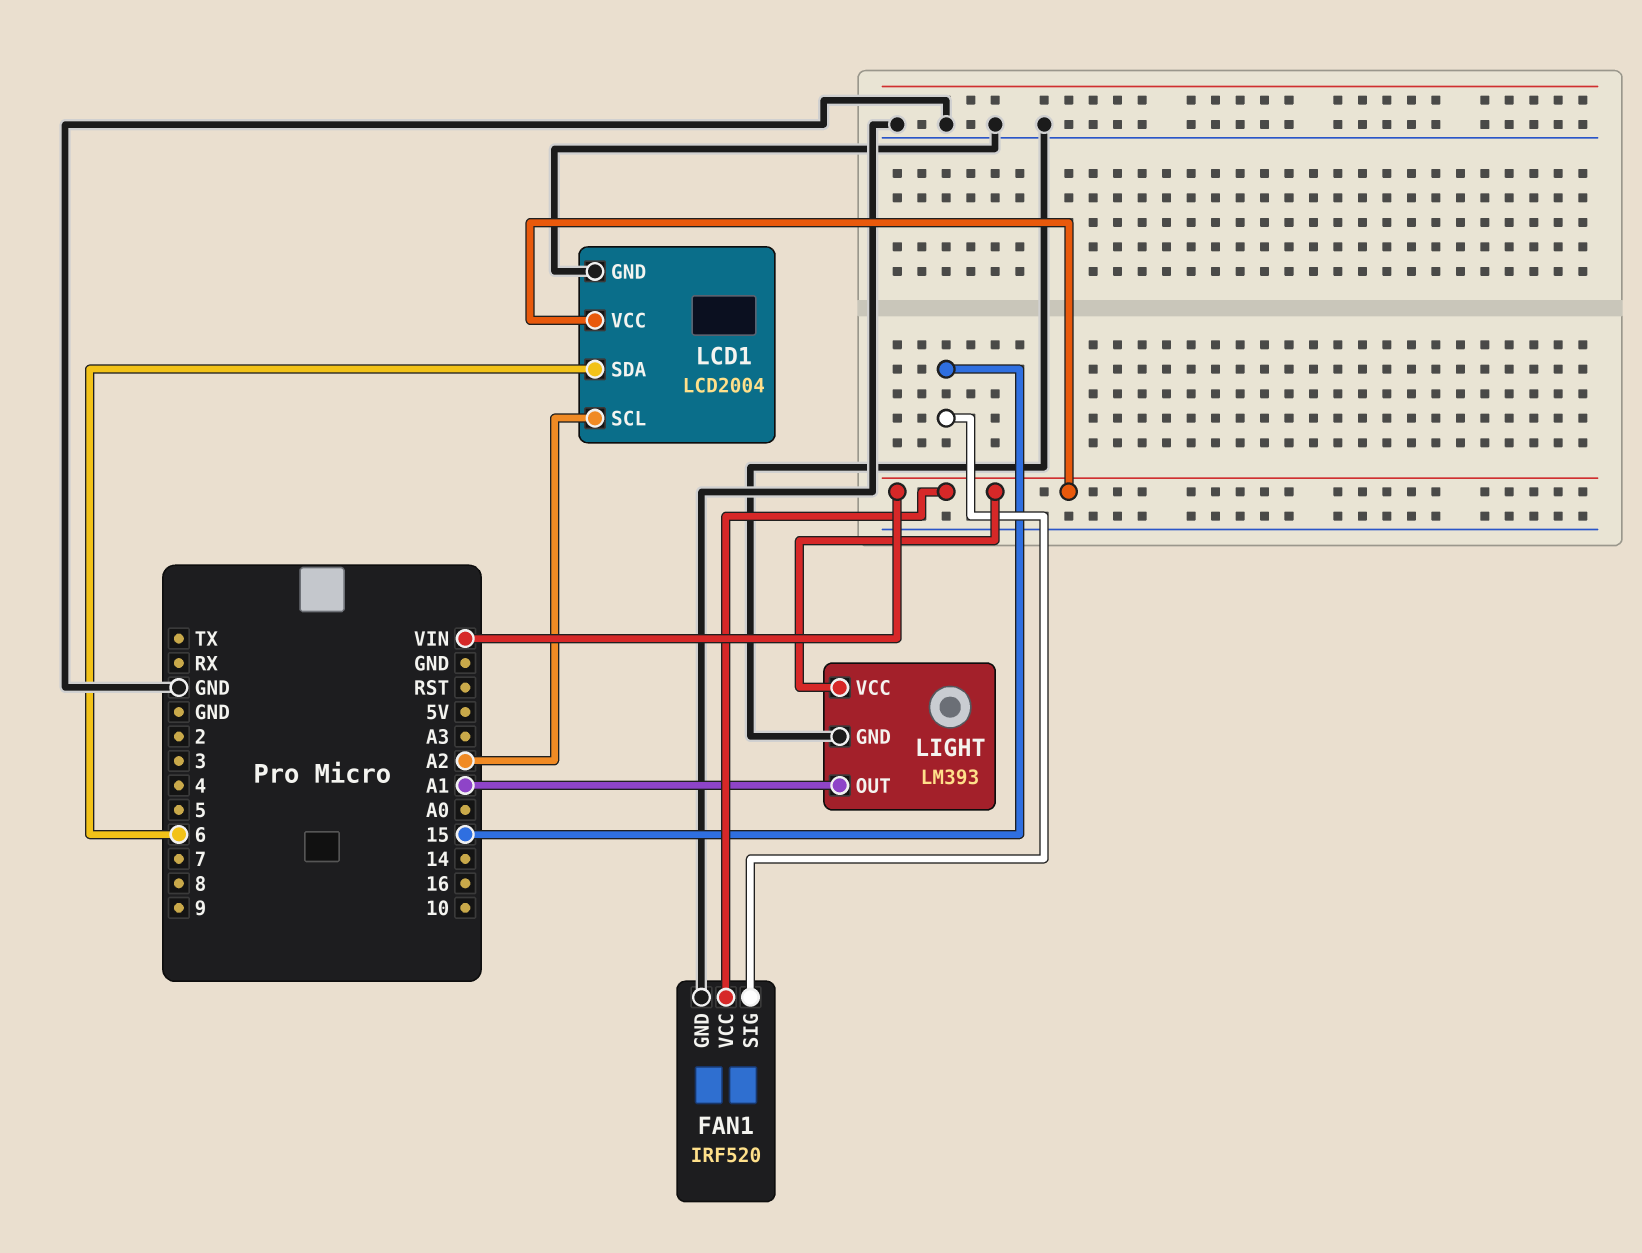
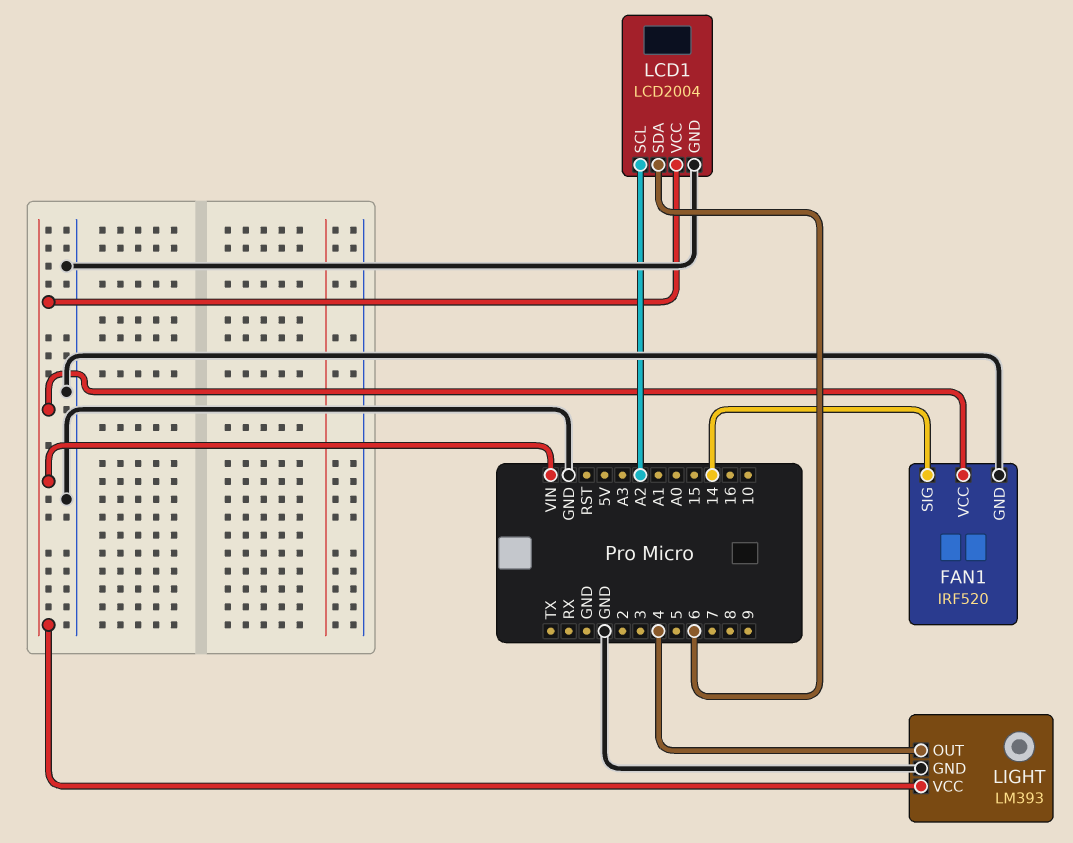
FAN1 pin SIG: 15 -> 14
LIGHT pin OUT: A1 -> 4

